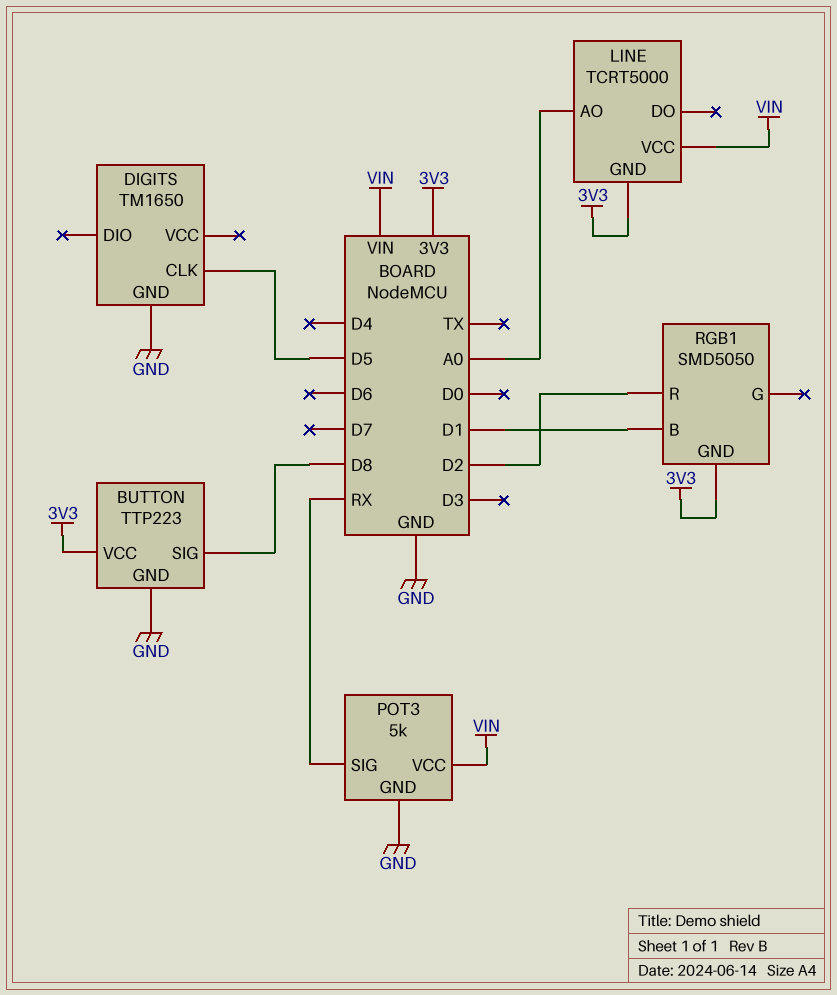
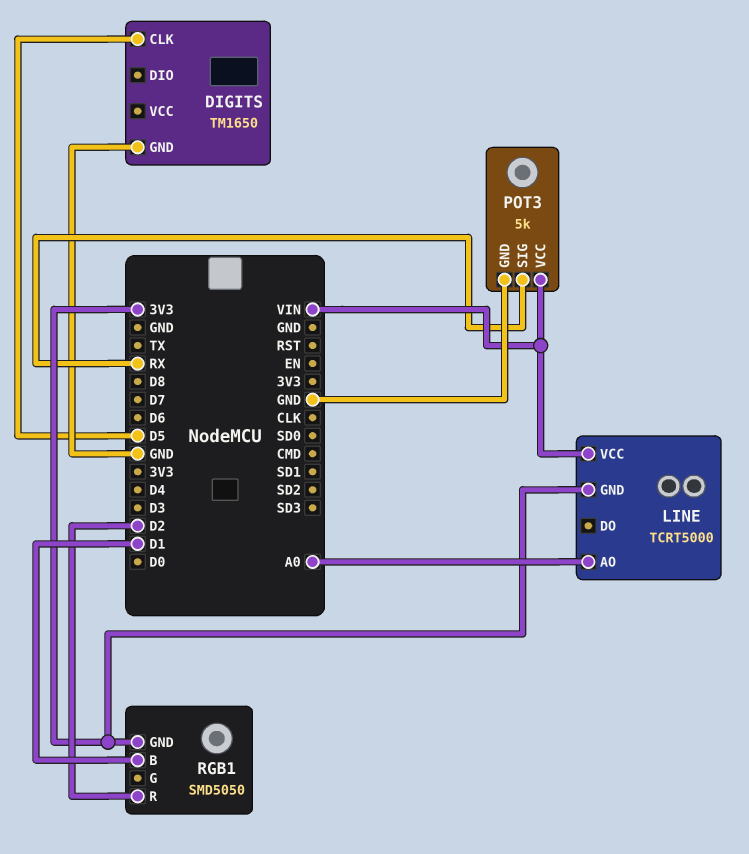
BUTTON: TTP223 -> none
BUTTON pin GND: GND -> none
BUTTON pin SIG: D8 -> none
BUTTON pin VCC: 3V3 -> none

